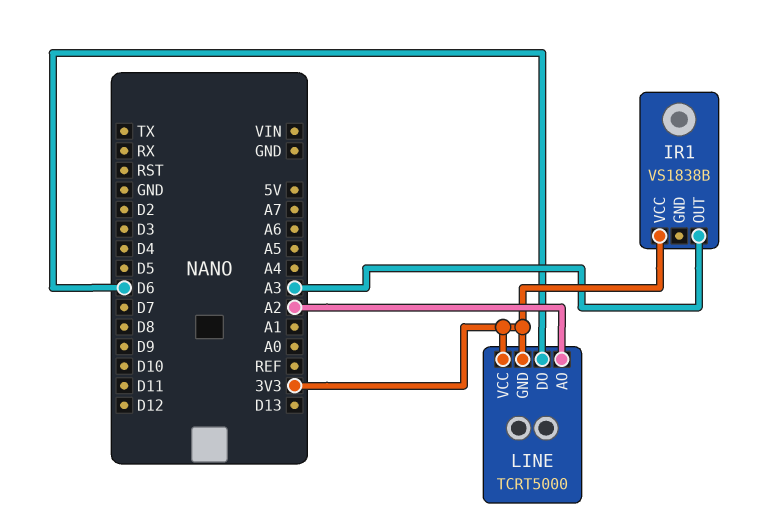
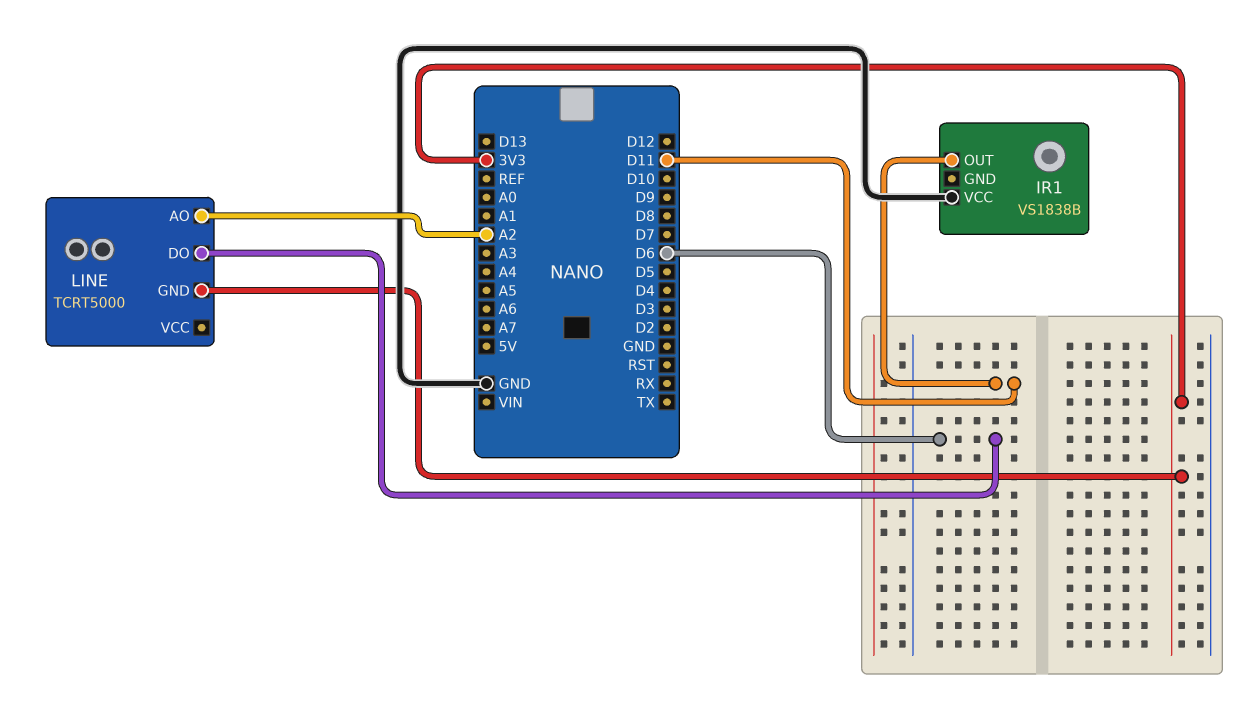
IR1 pin OUT: A3 -> D11
IR1 pin VCC: 3V3 -> GND
LINE pin VCC: 3V3 -> none

